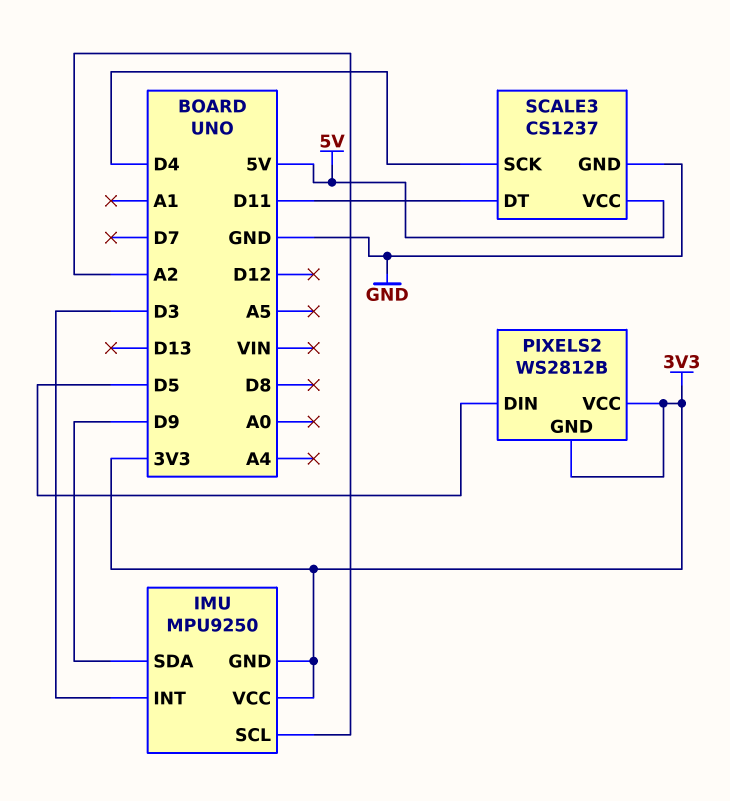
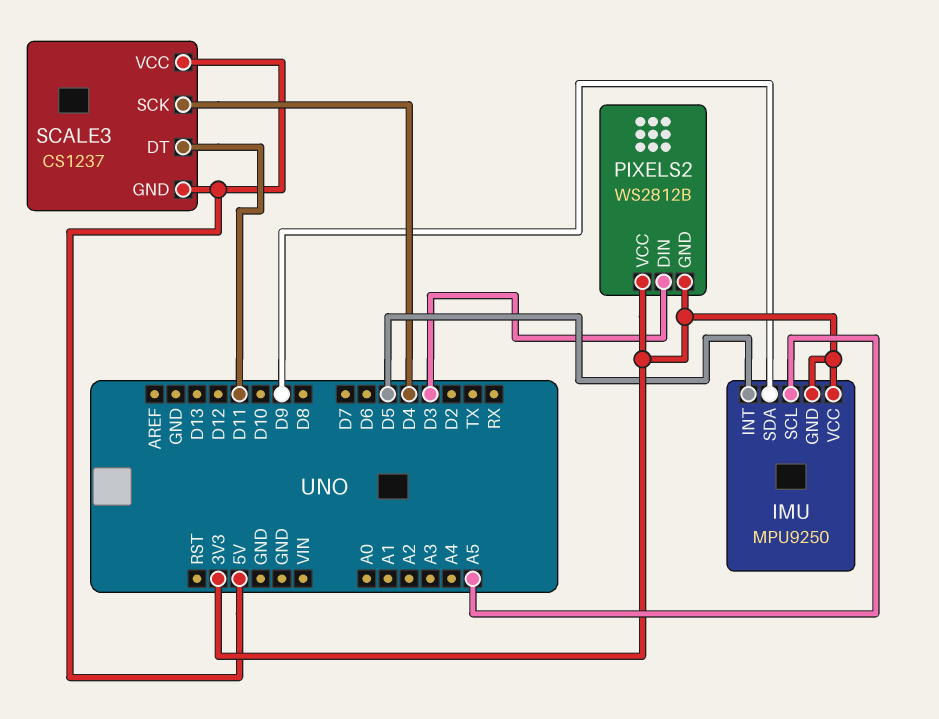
IMU pin INT: D3 -> D5
IMU pin SCL: A2 -> A5
PIXELS2 pin DIN: D5 -> D3
SCALE3 pin GND: GND -> 5V

